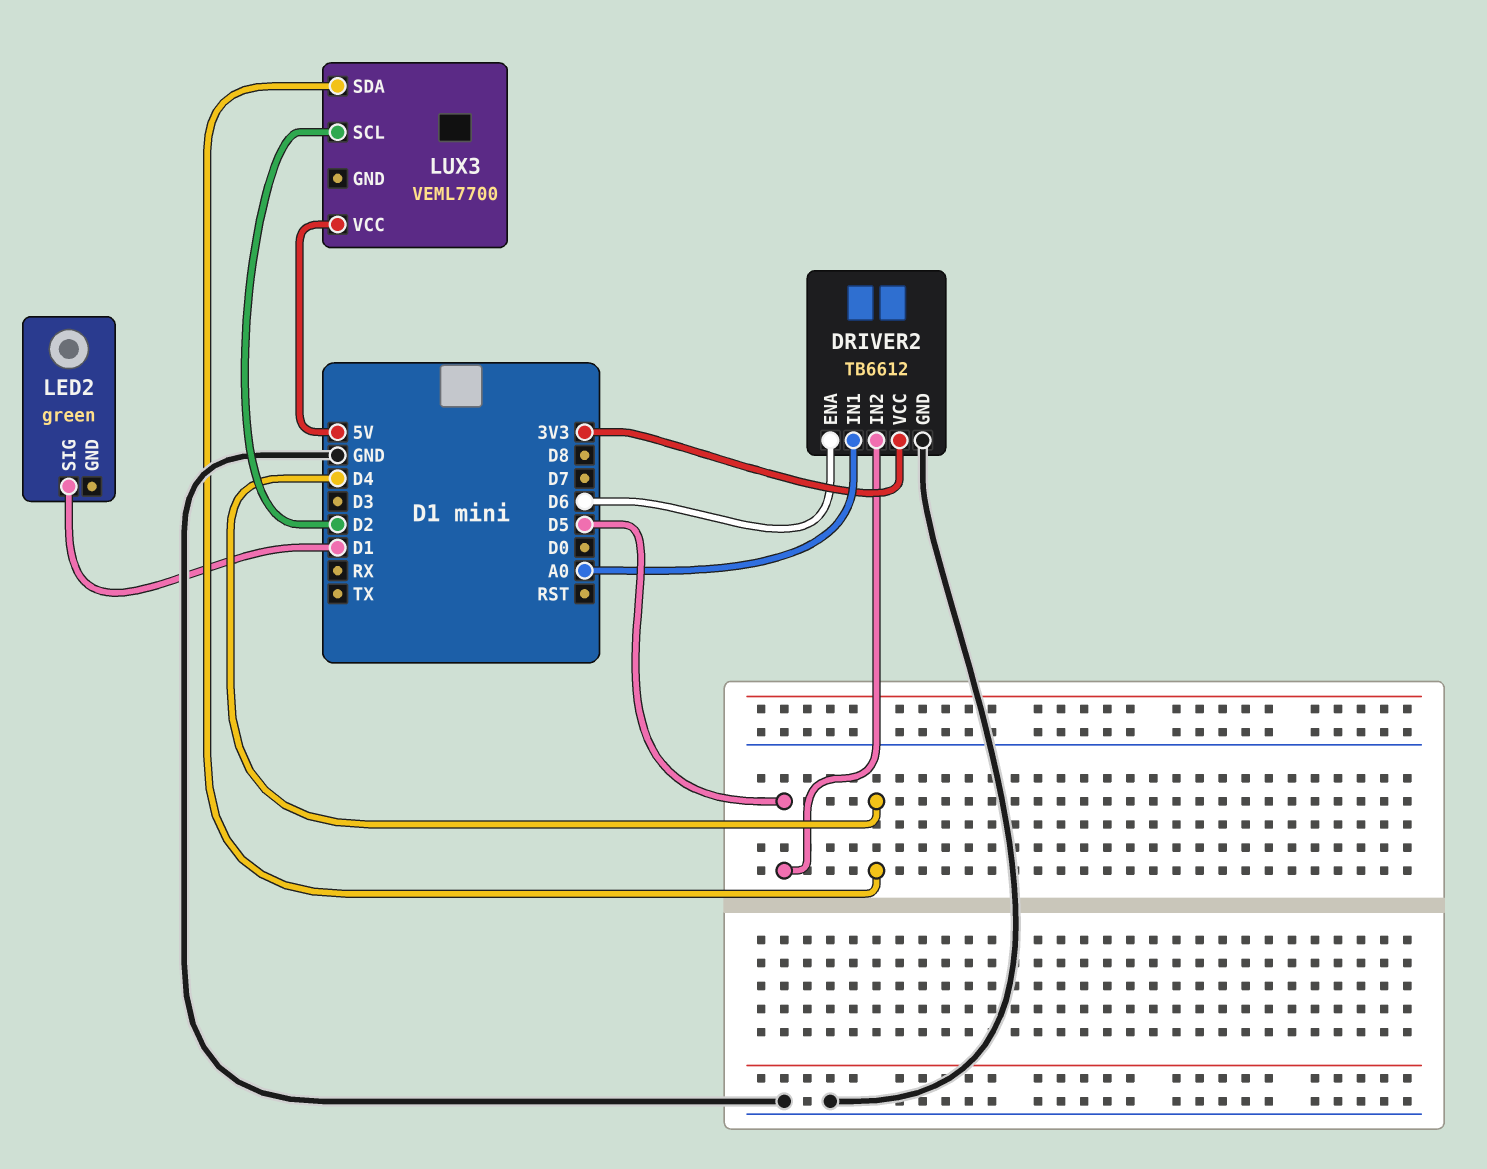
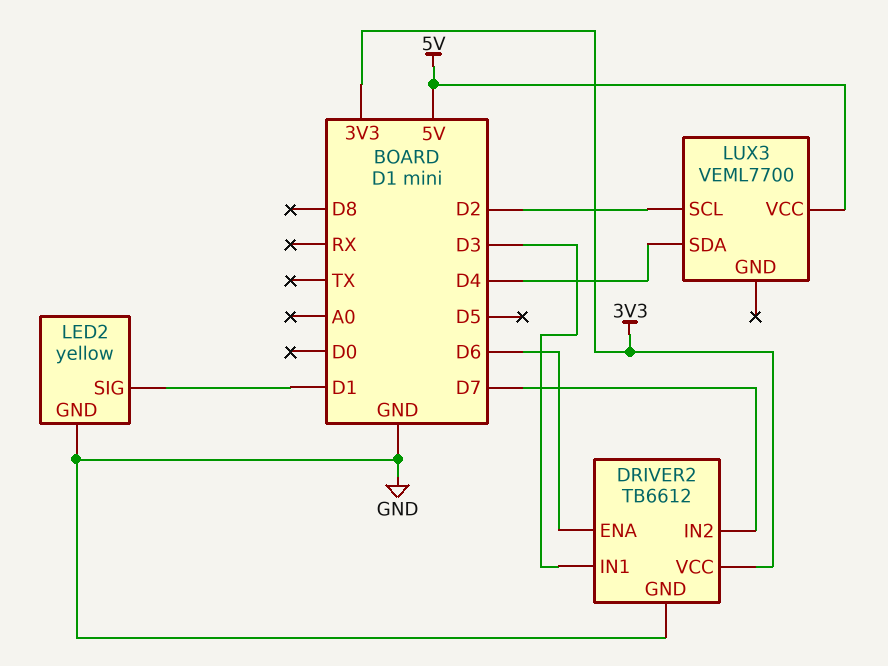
DRIVER2 pin IN1: A0 -> D3
DRIVER2 pin IN2: D5 -> D7
LED2: green -> yellow
LED2 pin GND: none -> GND

